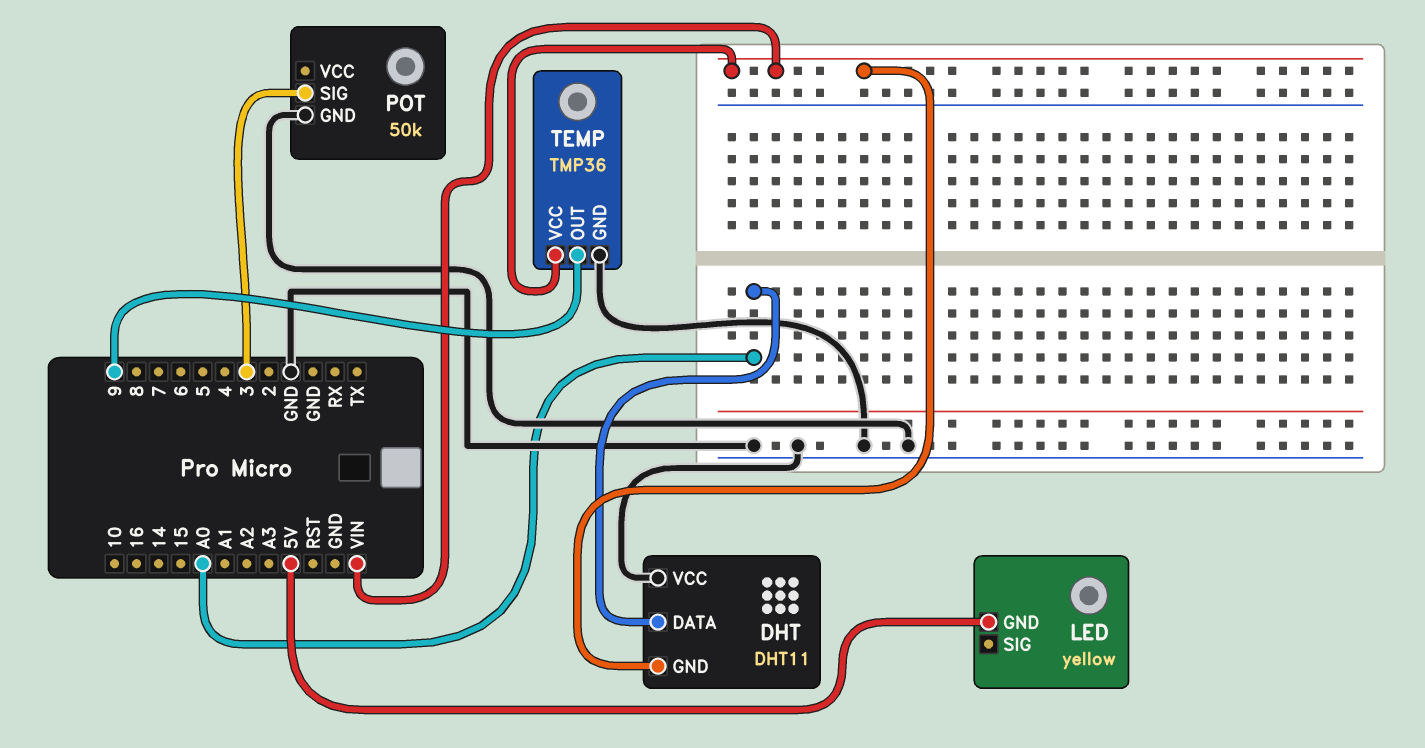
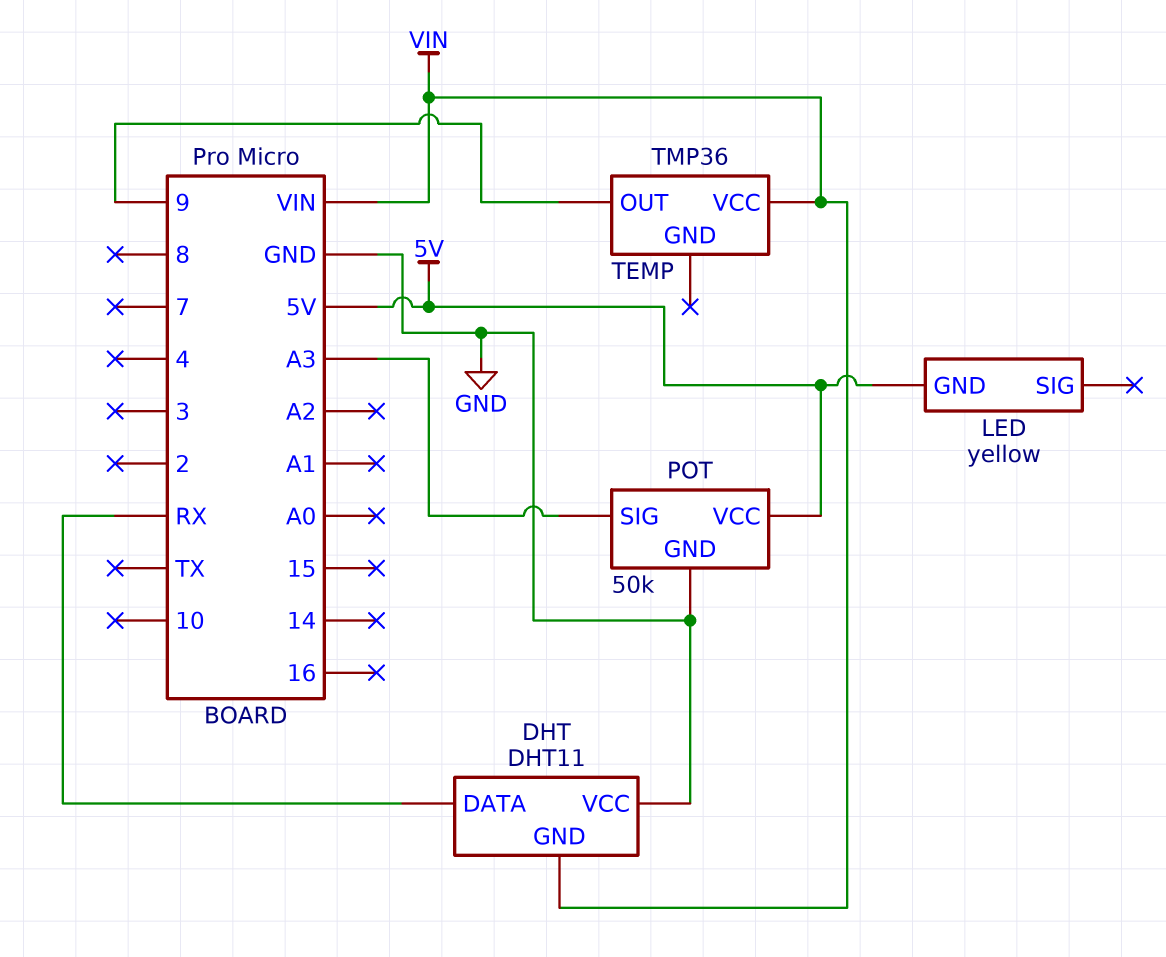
DHT pin DATA: A0 -> RX
POT pin SIG: 3 -> A3
POT pin VCC: none -> 5V
TEMP pin GND: GND -> none

